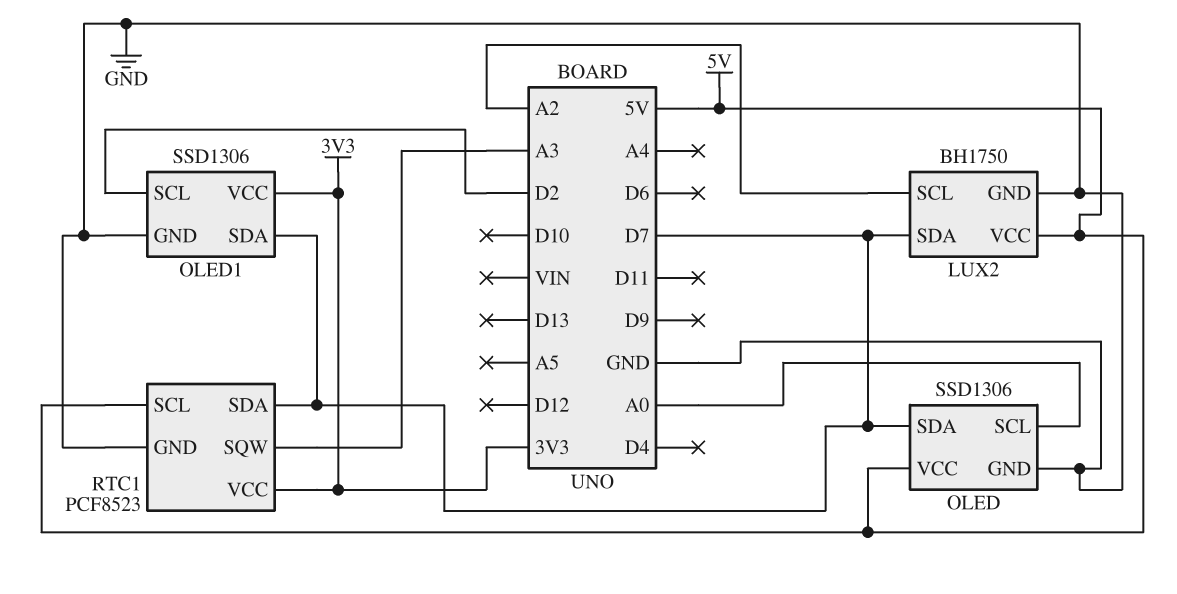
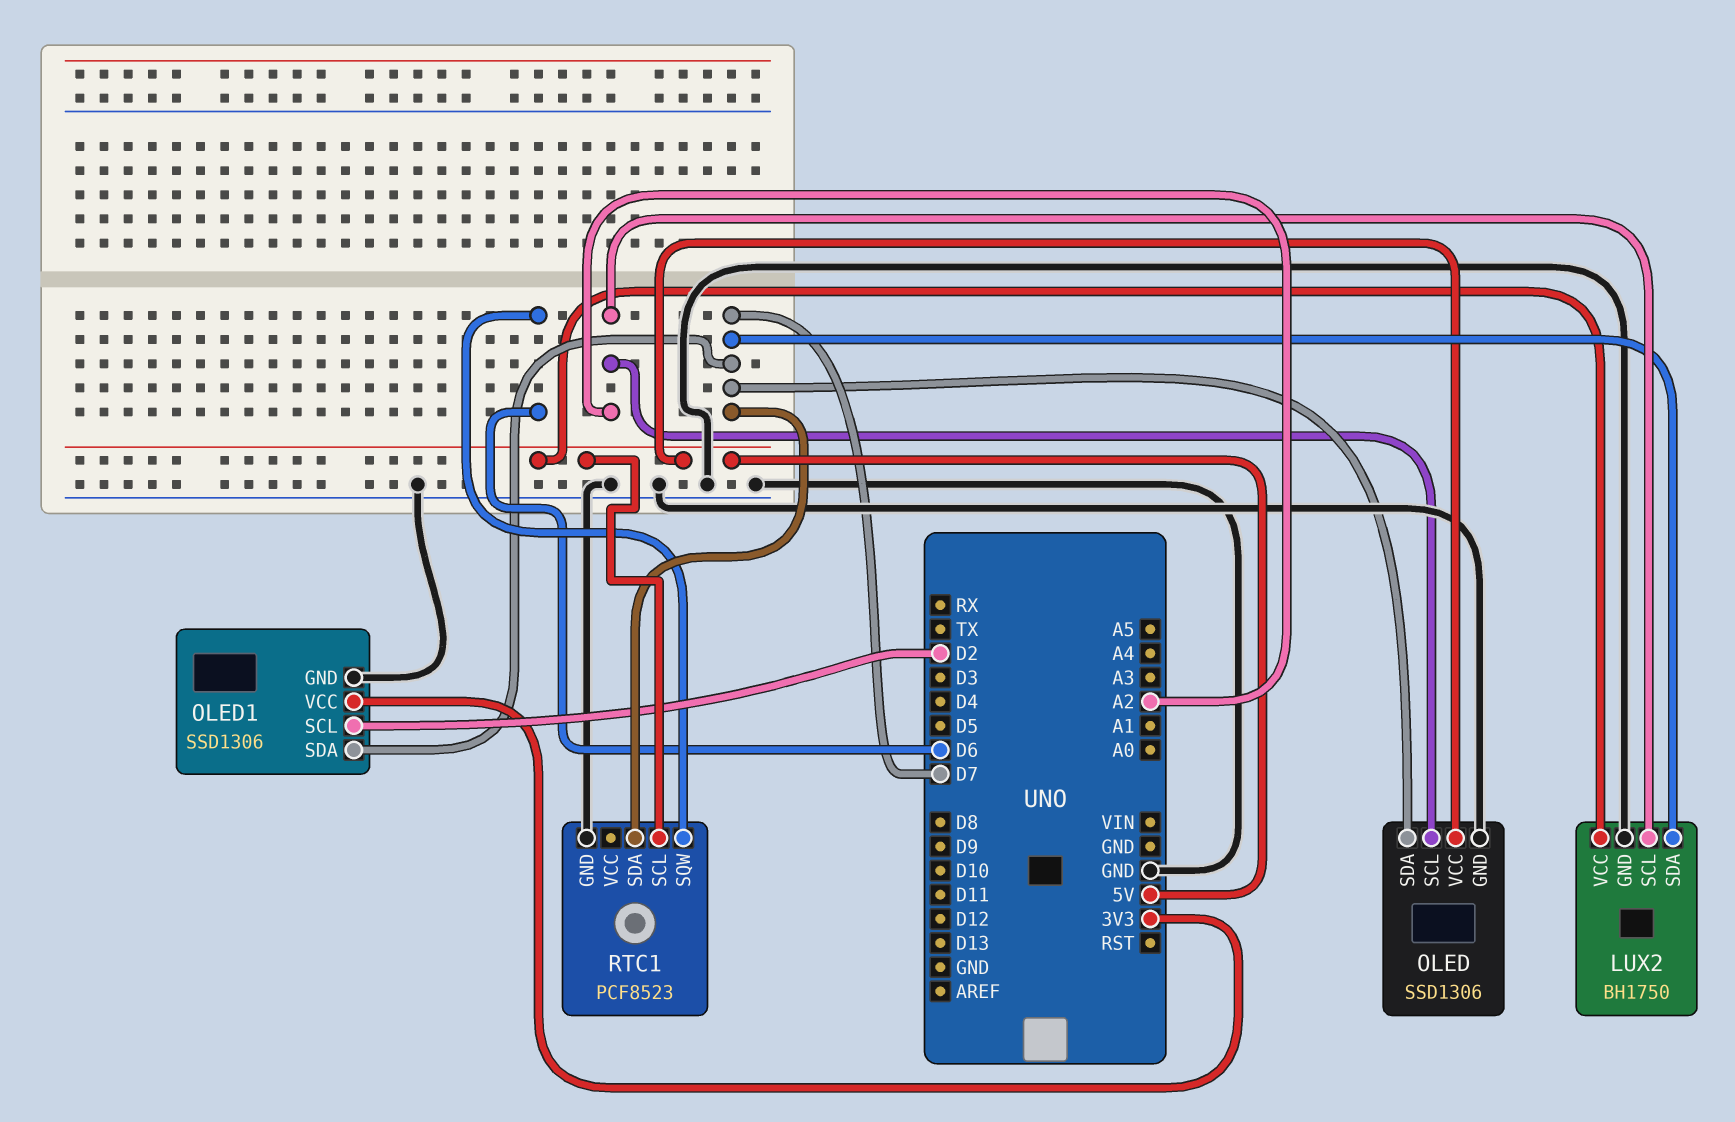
OLED pin SCL: A0 -> A2
RTC1 pin SQW: A3 -> D6
RTC1 pin VCC: 3V3 -> none

